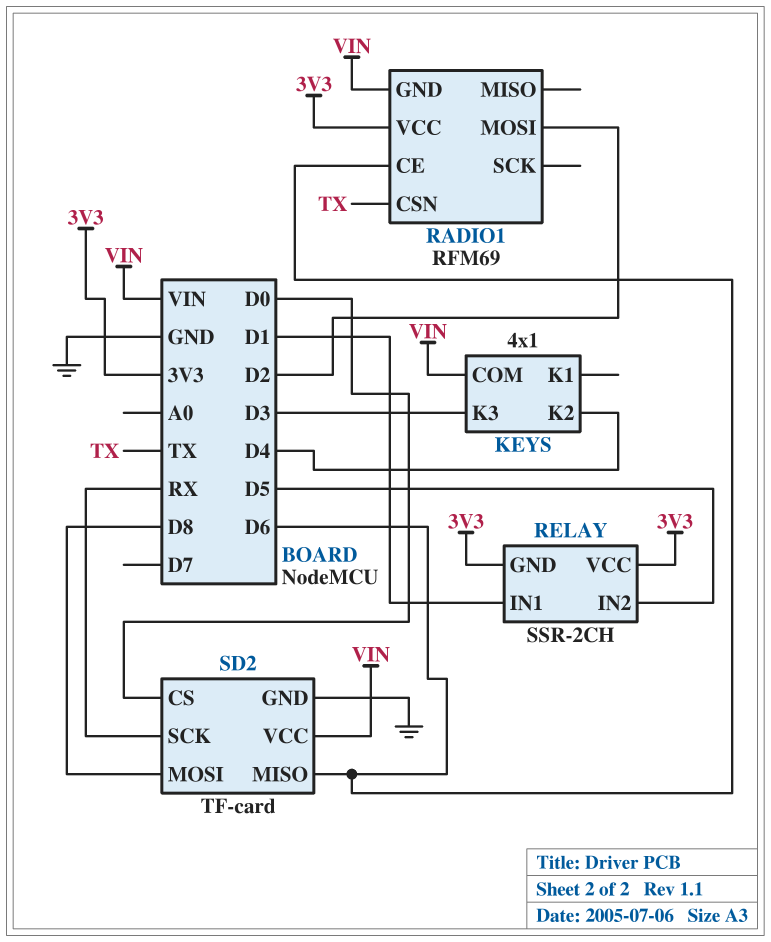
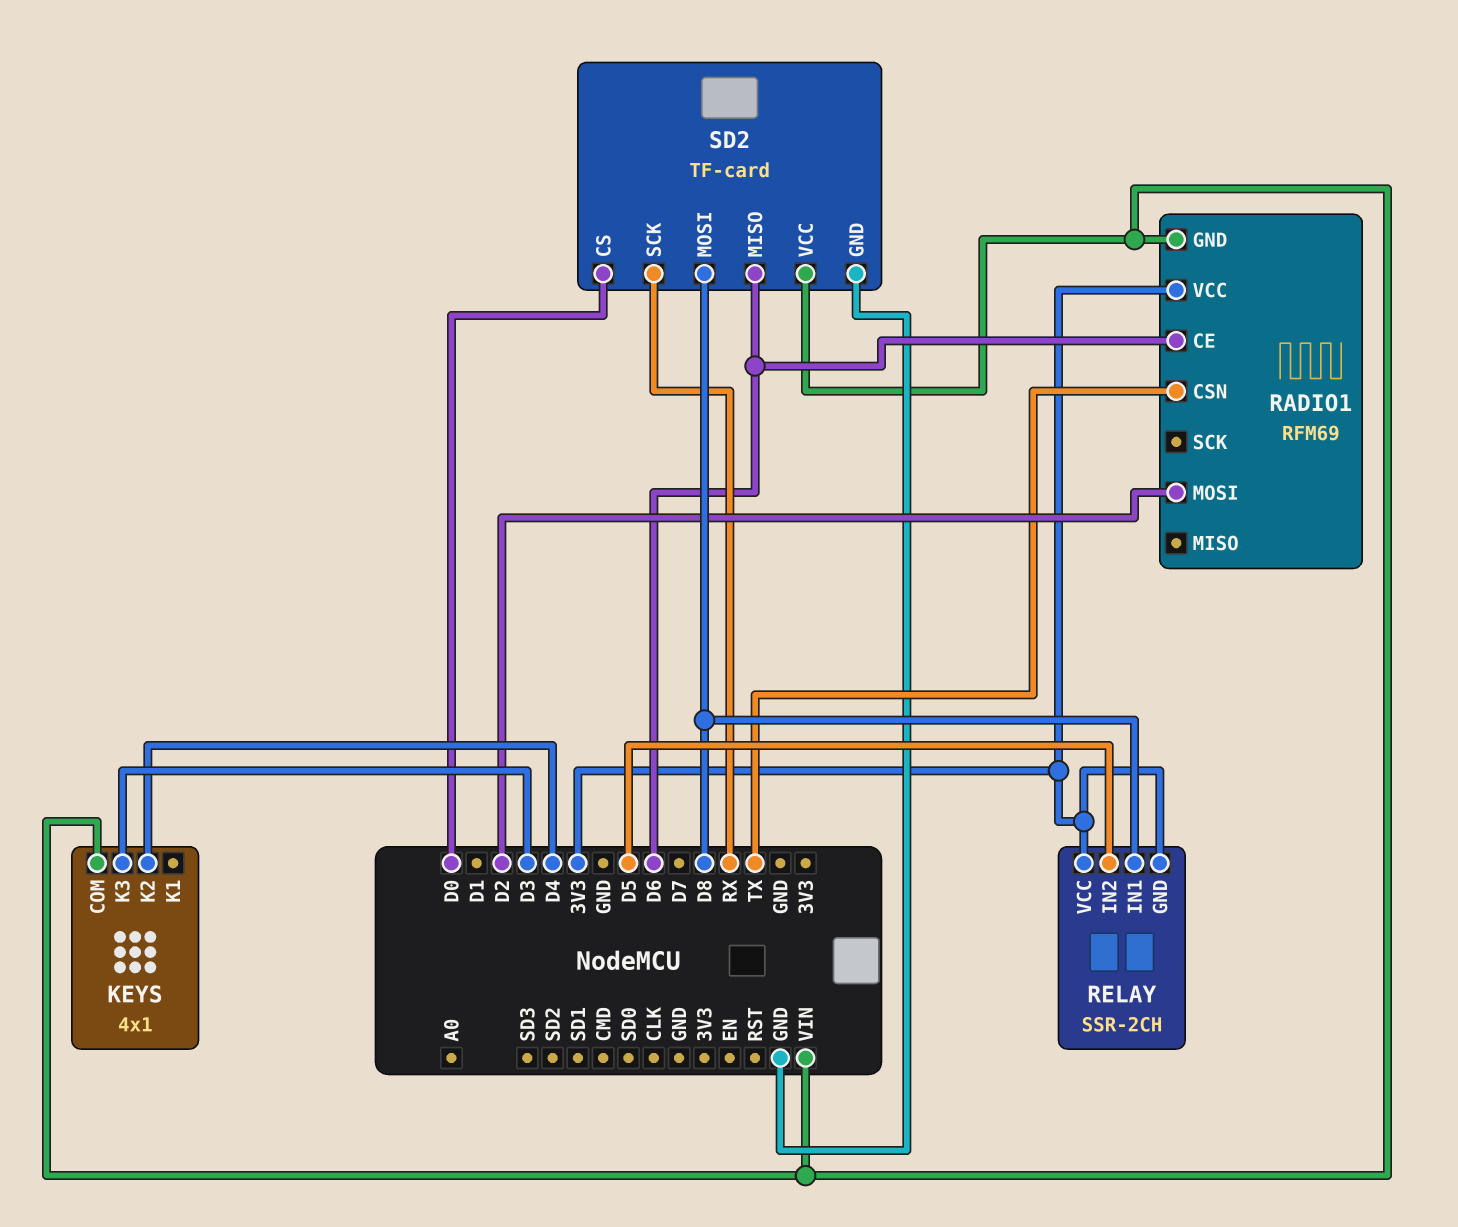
RELAY pin IN1: D1 -> D8

